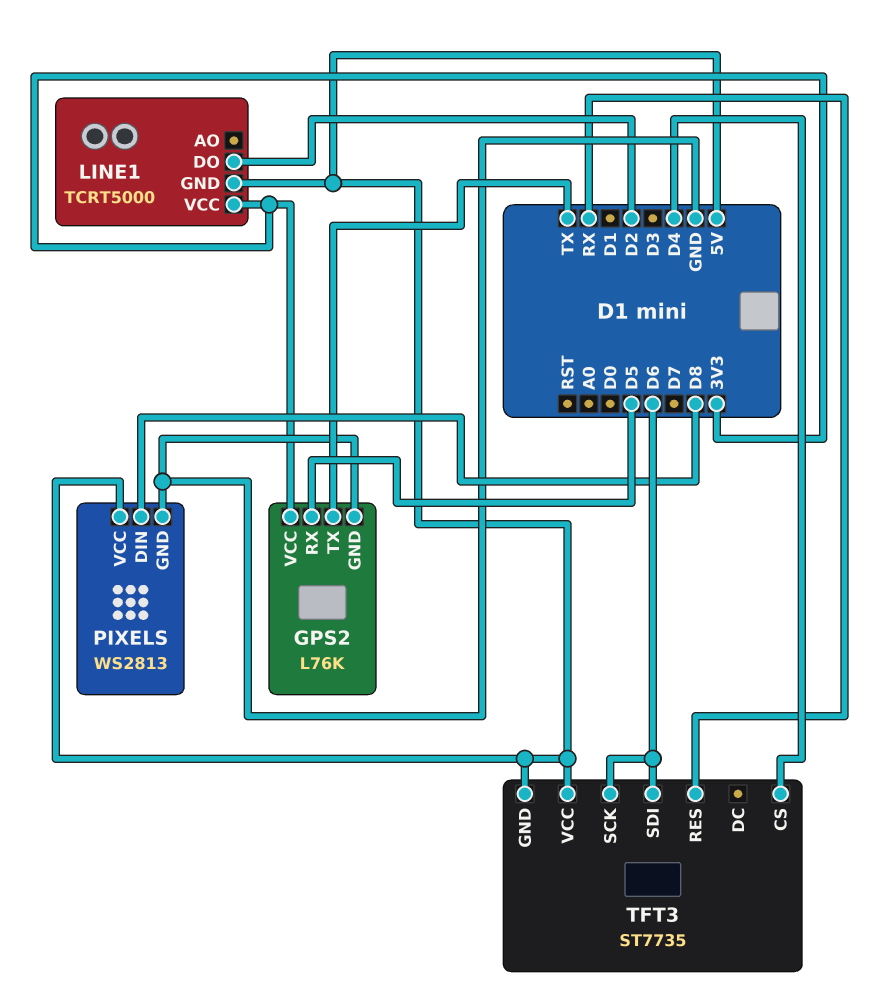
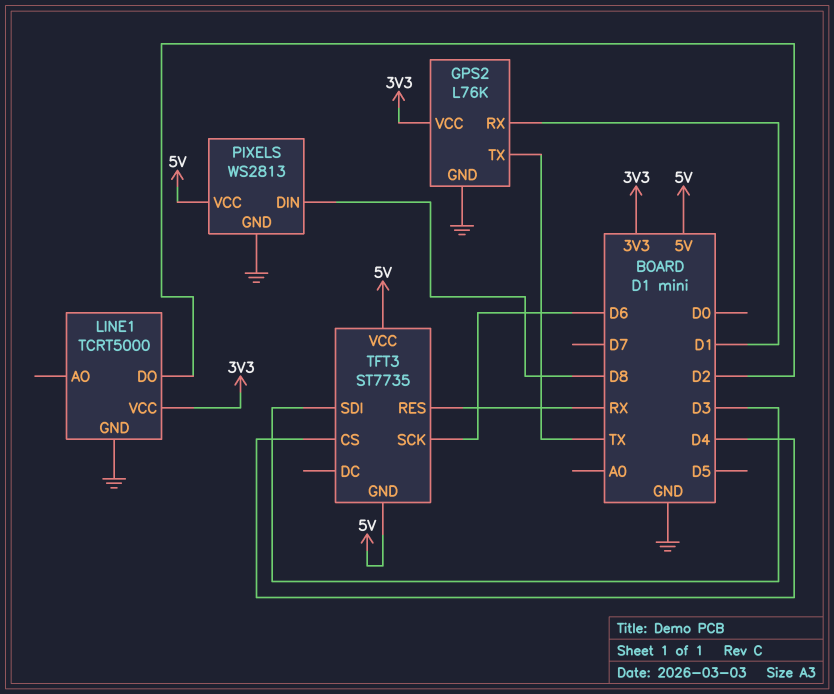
GPS2 pin RX: D5 -> D1
LINE1 pin GND: 5V -> GND
TFT3 pin SDI: D6 -> D3

